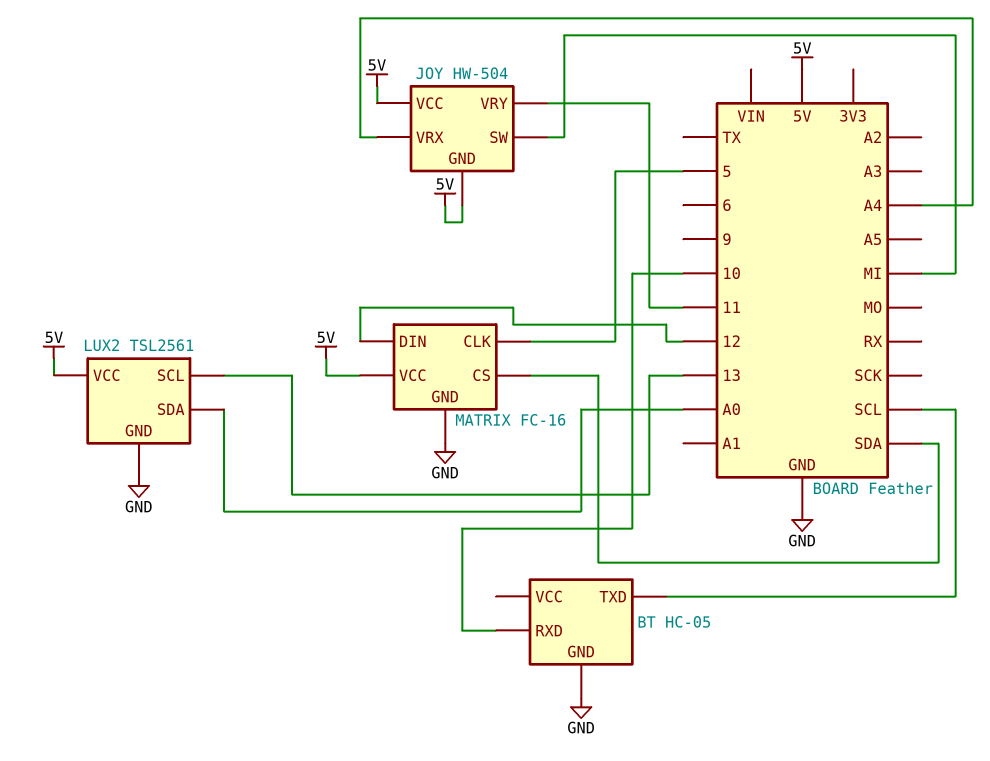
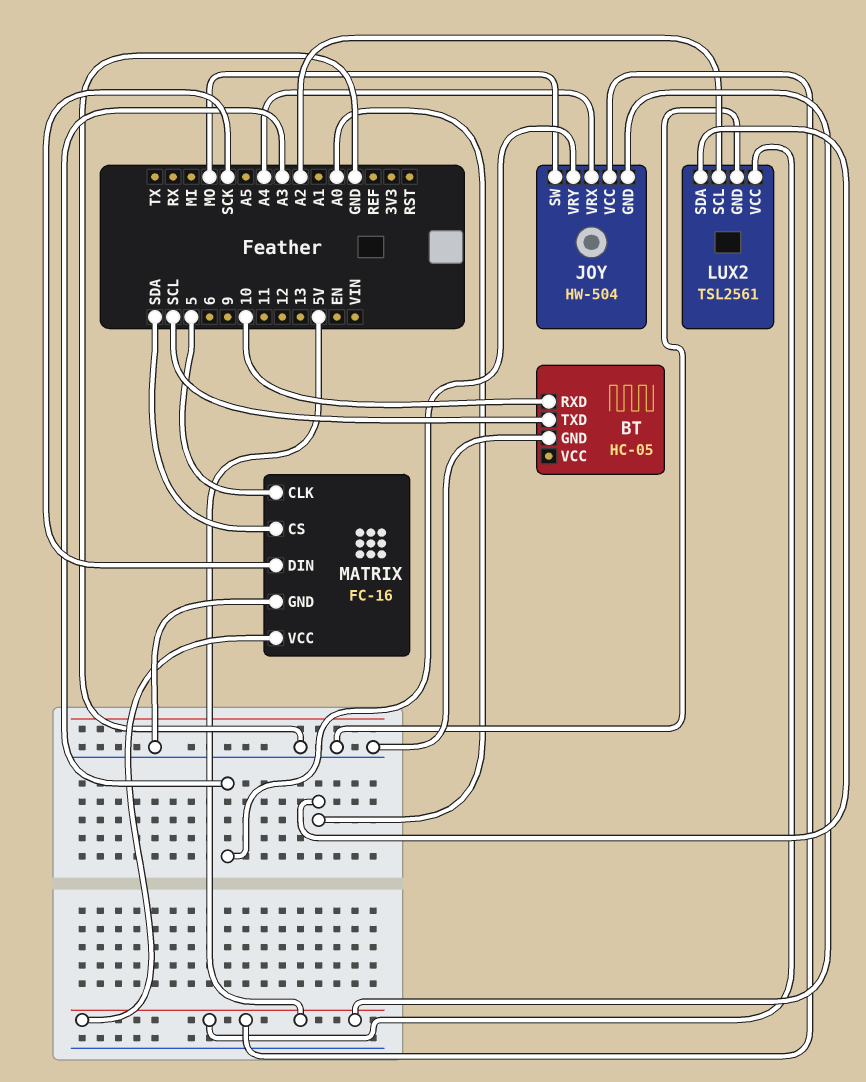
JOY pin SW: MI -> MO
JOY pin VRY: 11 -> A3
LUX2 pin SCL: 13 -> A2
MATRIX pin DIN: 12 -> SCK

